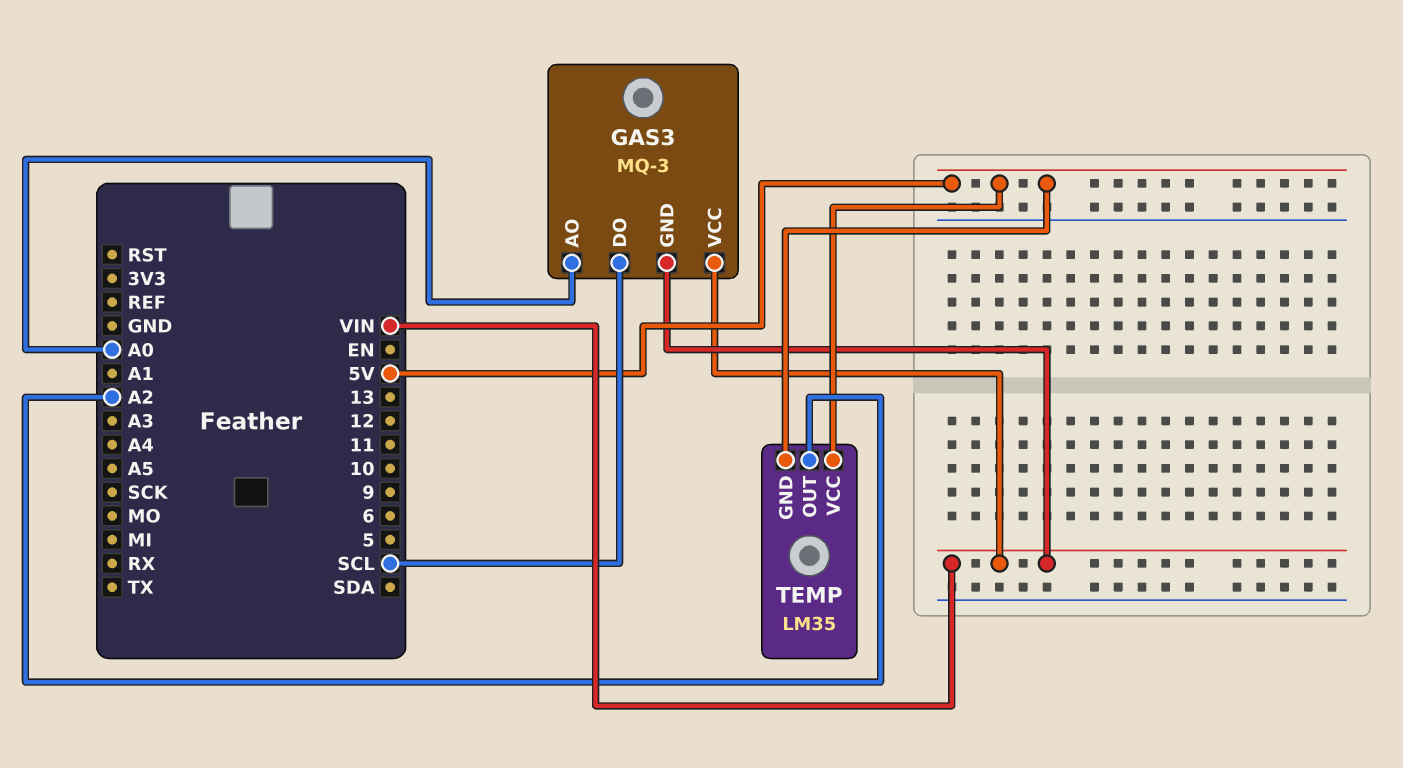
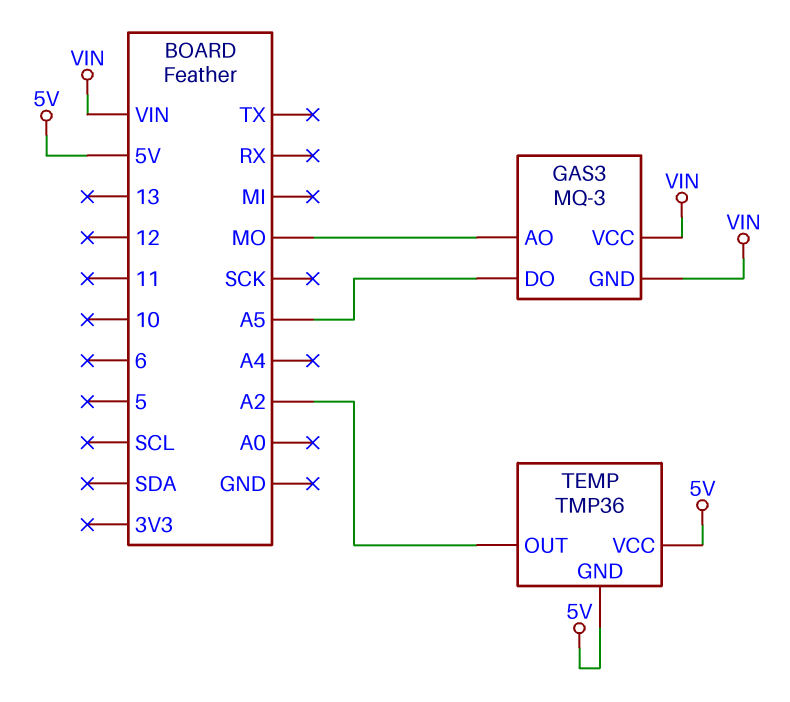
GAS3 pin AO: A0 -> MO
GAS3 pin DO: SCL -> A5
TEMP: LM35 -> TMP36

